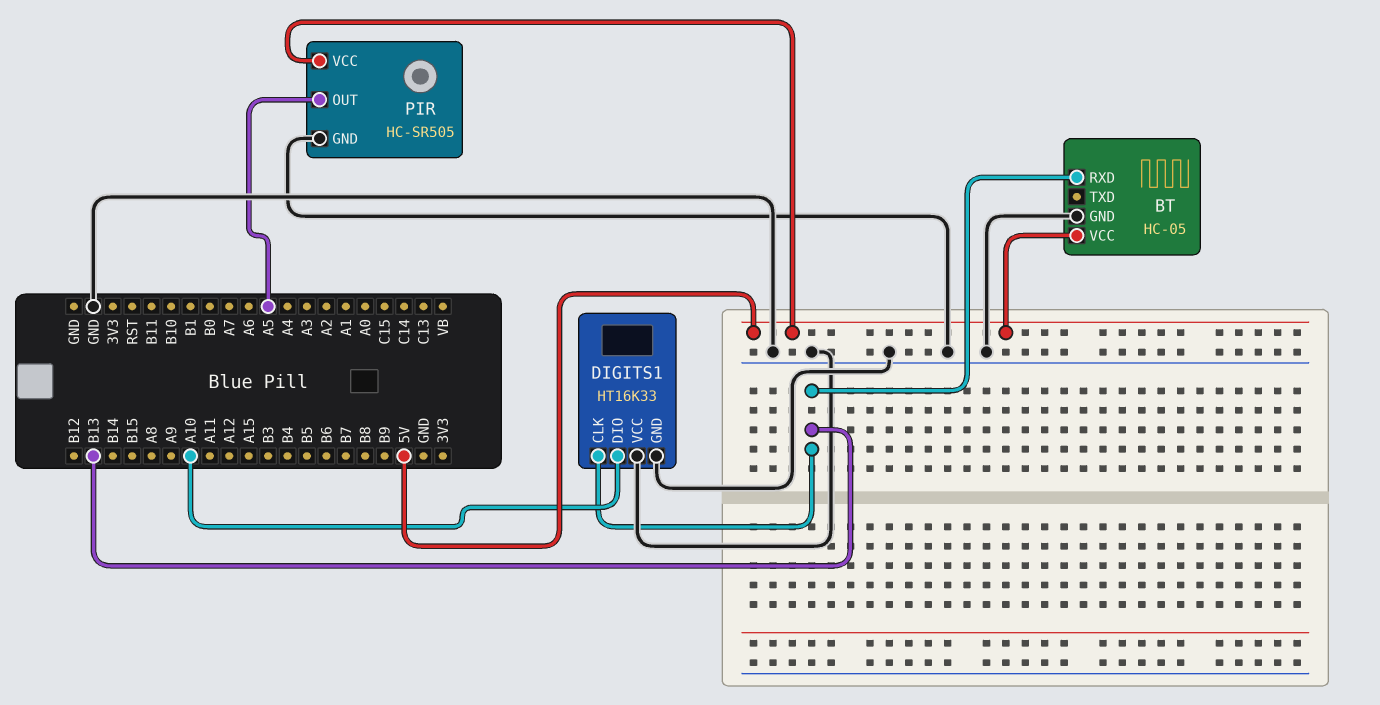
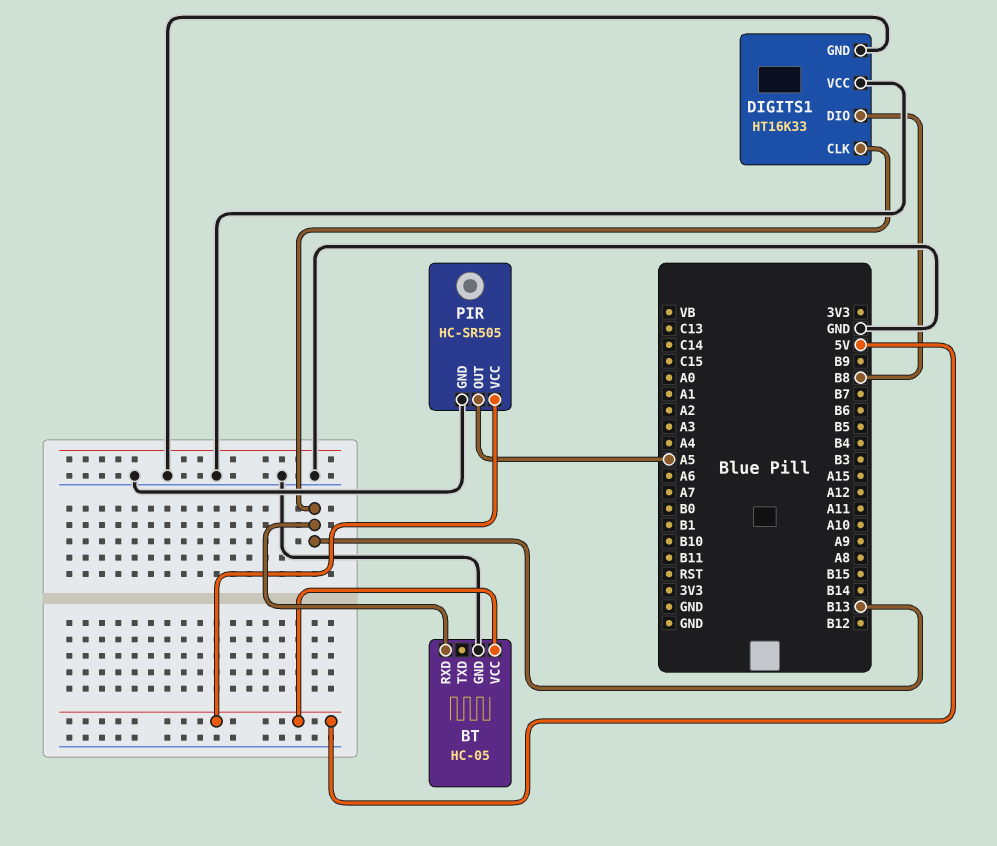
DIGITS1 pin DIO: A10 -> B8

